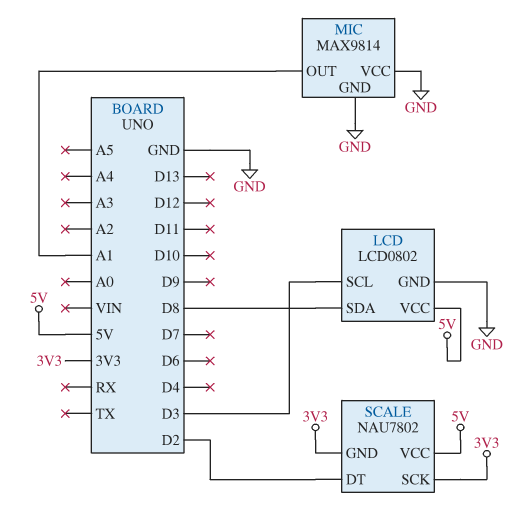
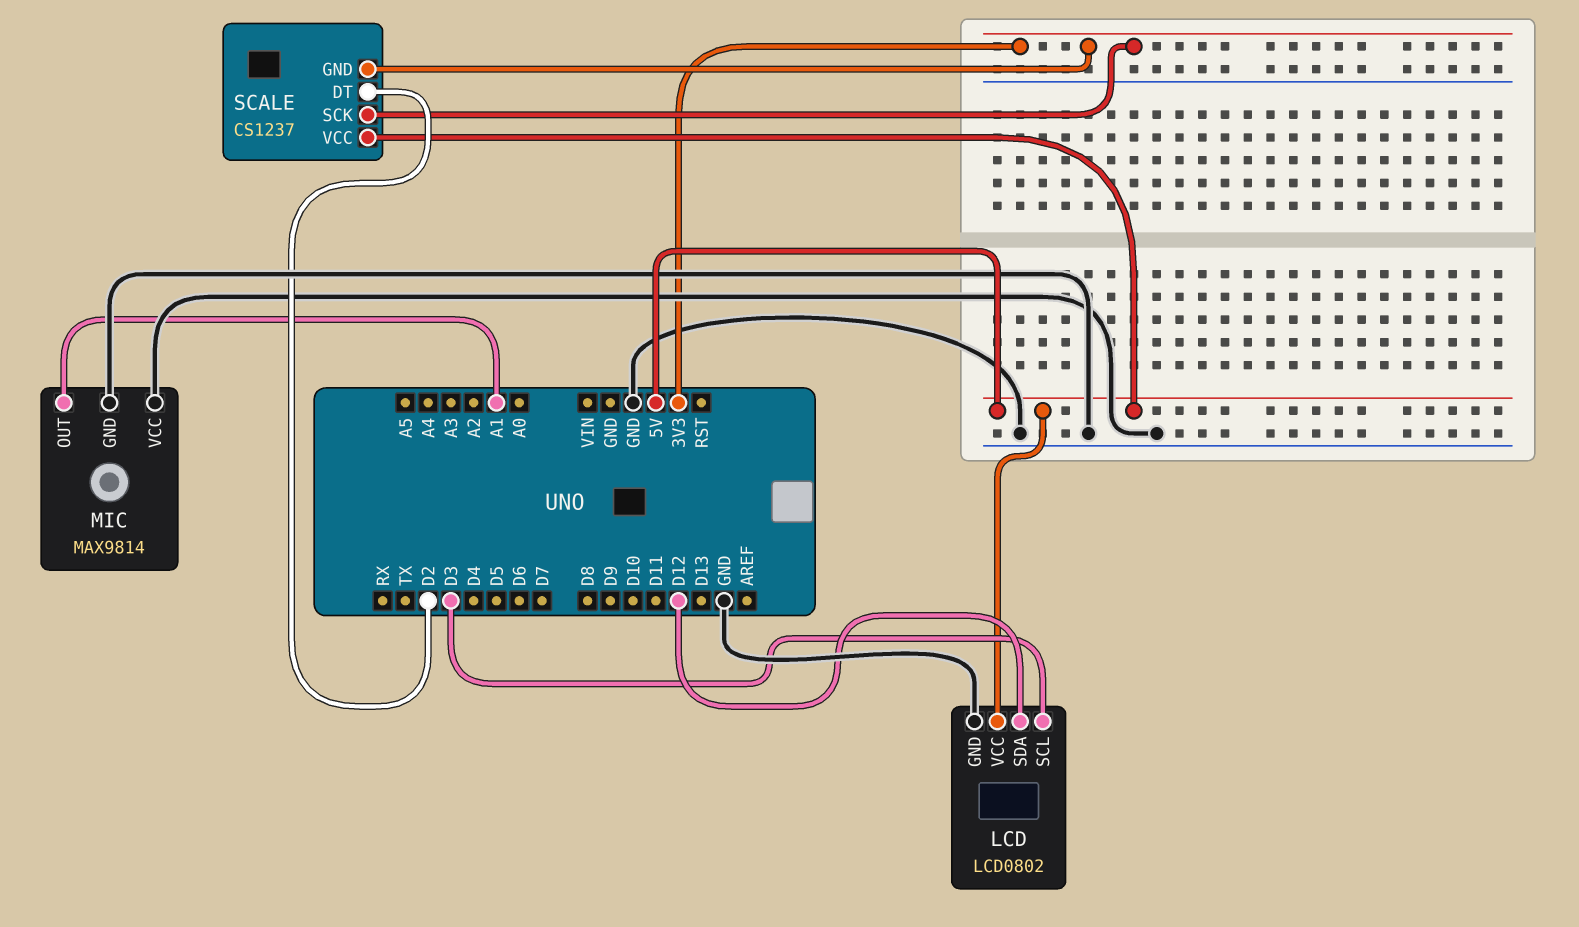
LCD pin SDA: D8 -> D12
SCALE: NAU7802 -> CS1237

